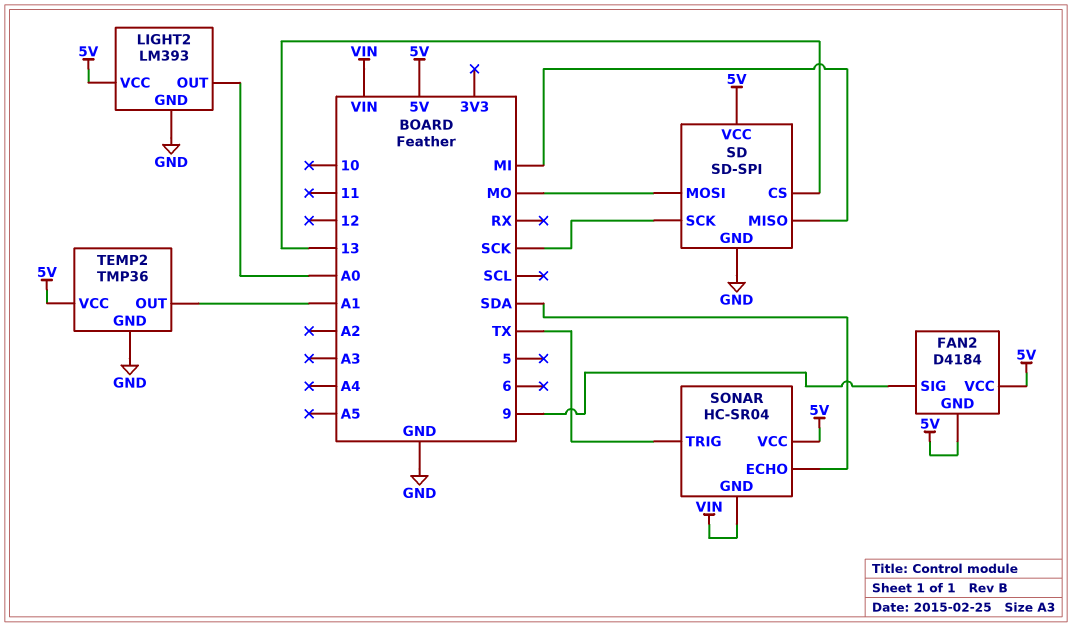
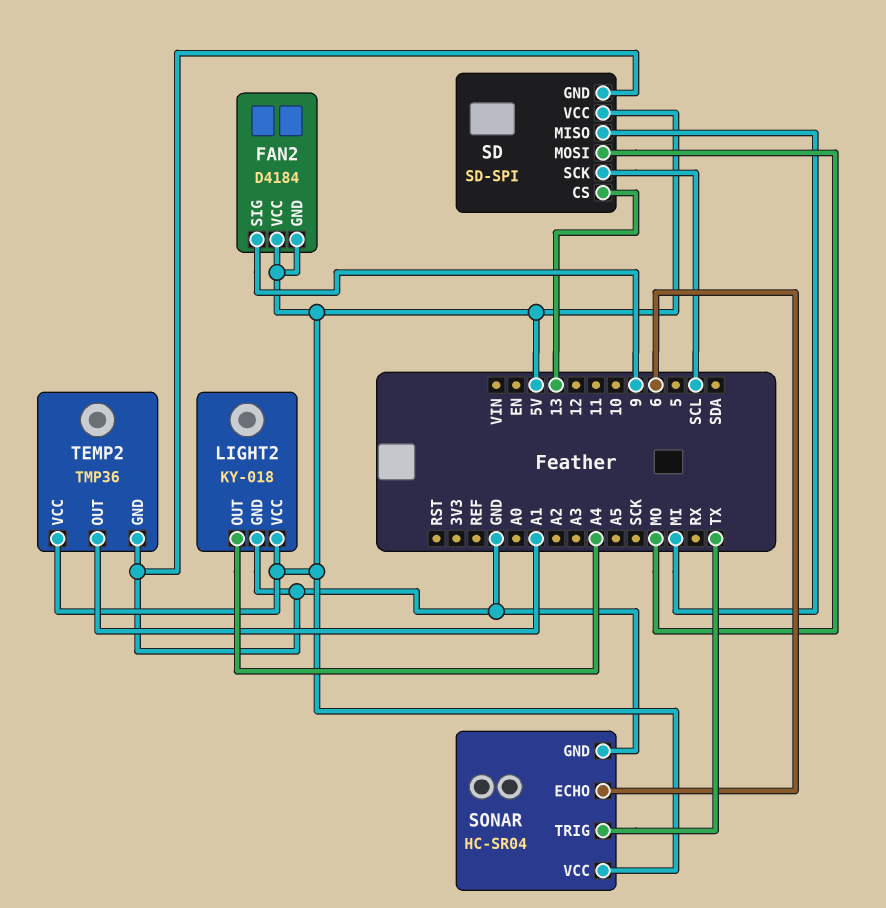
LIGHT2: LM393 -> KY-018
LIGHT2 pin OUT: A0 -> A4
SD pin SCK: SCK -> SCL
SONAR pin ECHO: SDA -> 6
SONAR pin GND: VIN -> GND

